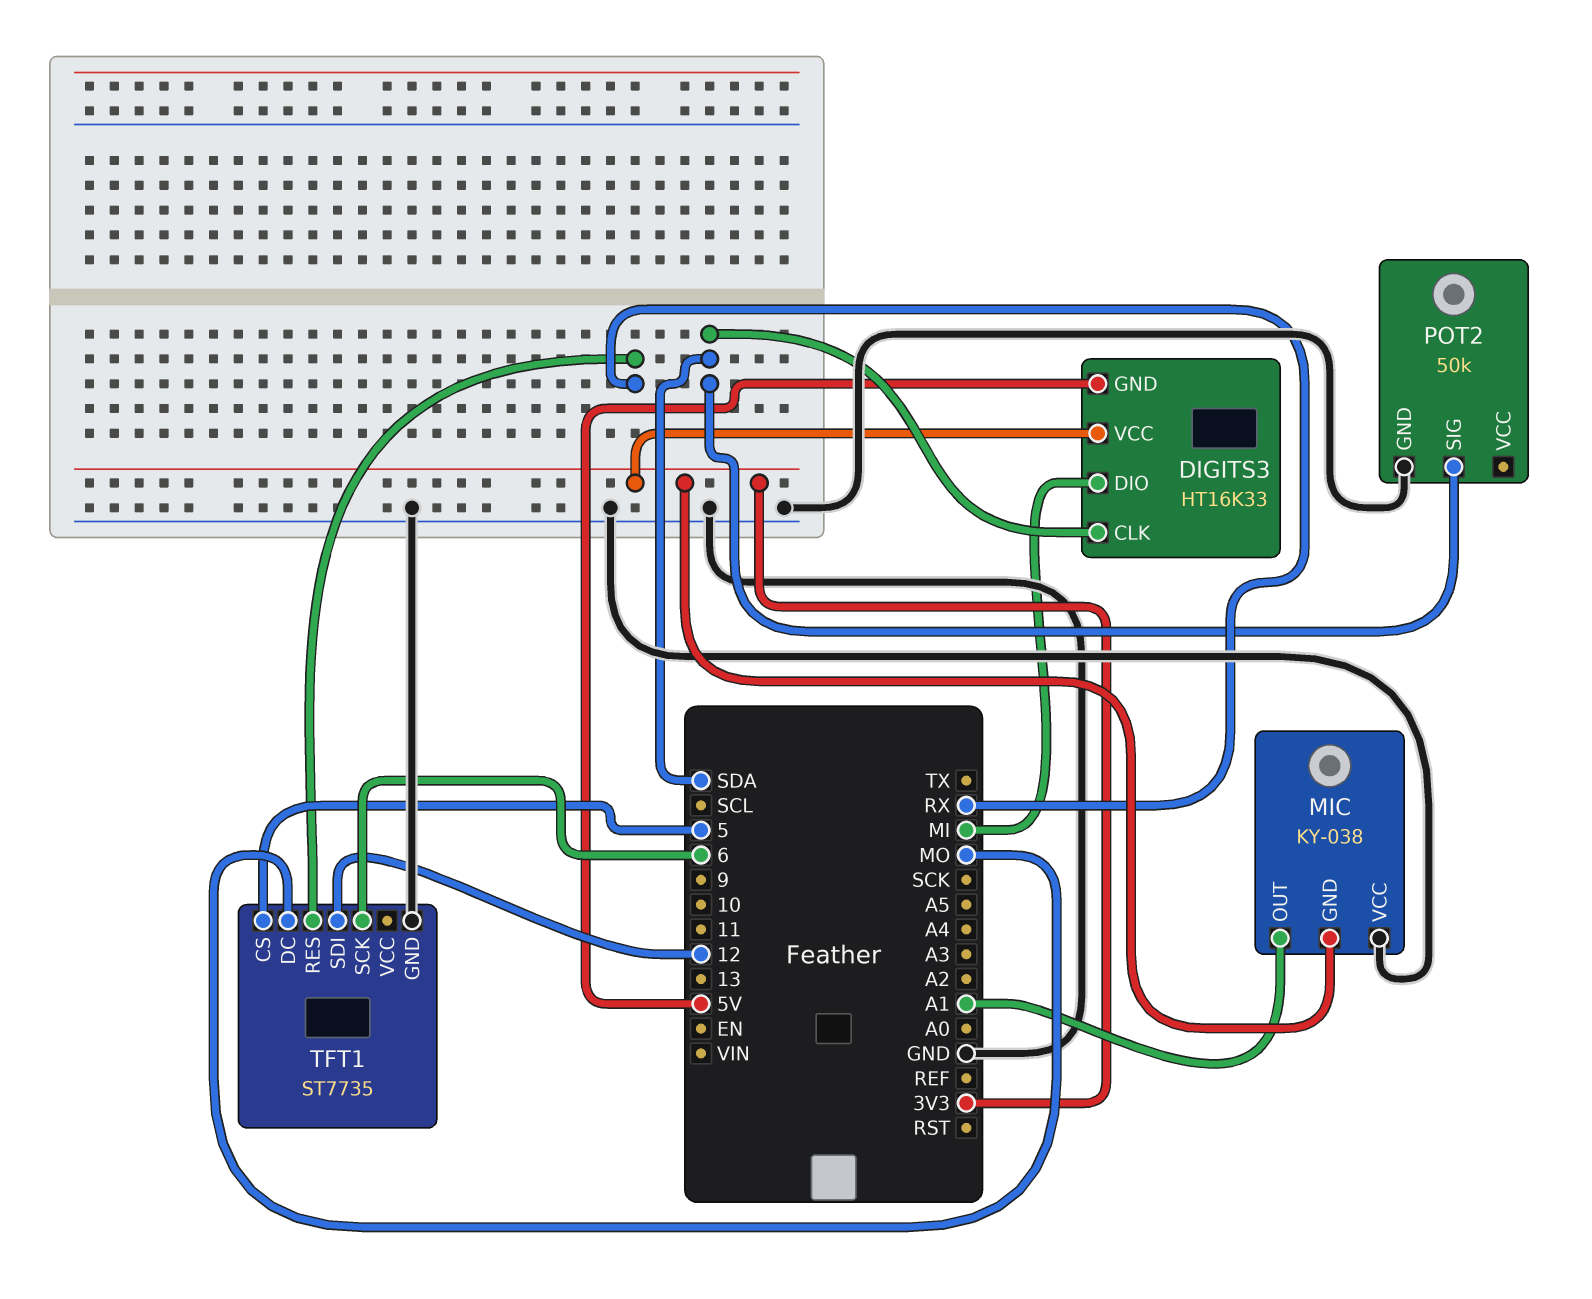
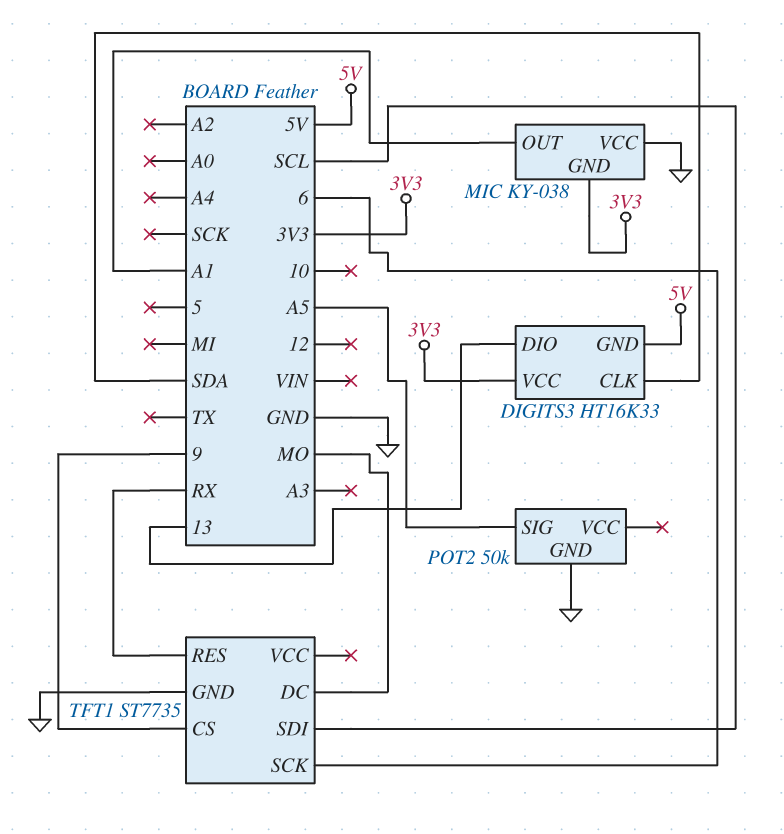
DIGITS3 pin DIO: MI -> 13
POT2 pin SIG: SDA -> A5
TFT1 pin CS: 5 -> 9
TFT1 pin SDI: 12 -> SCL

